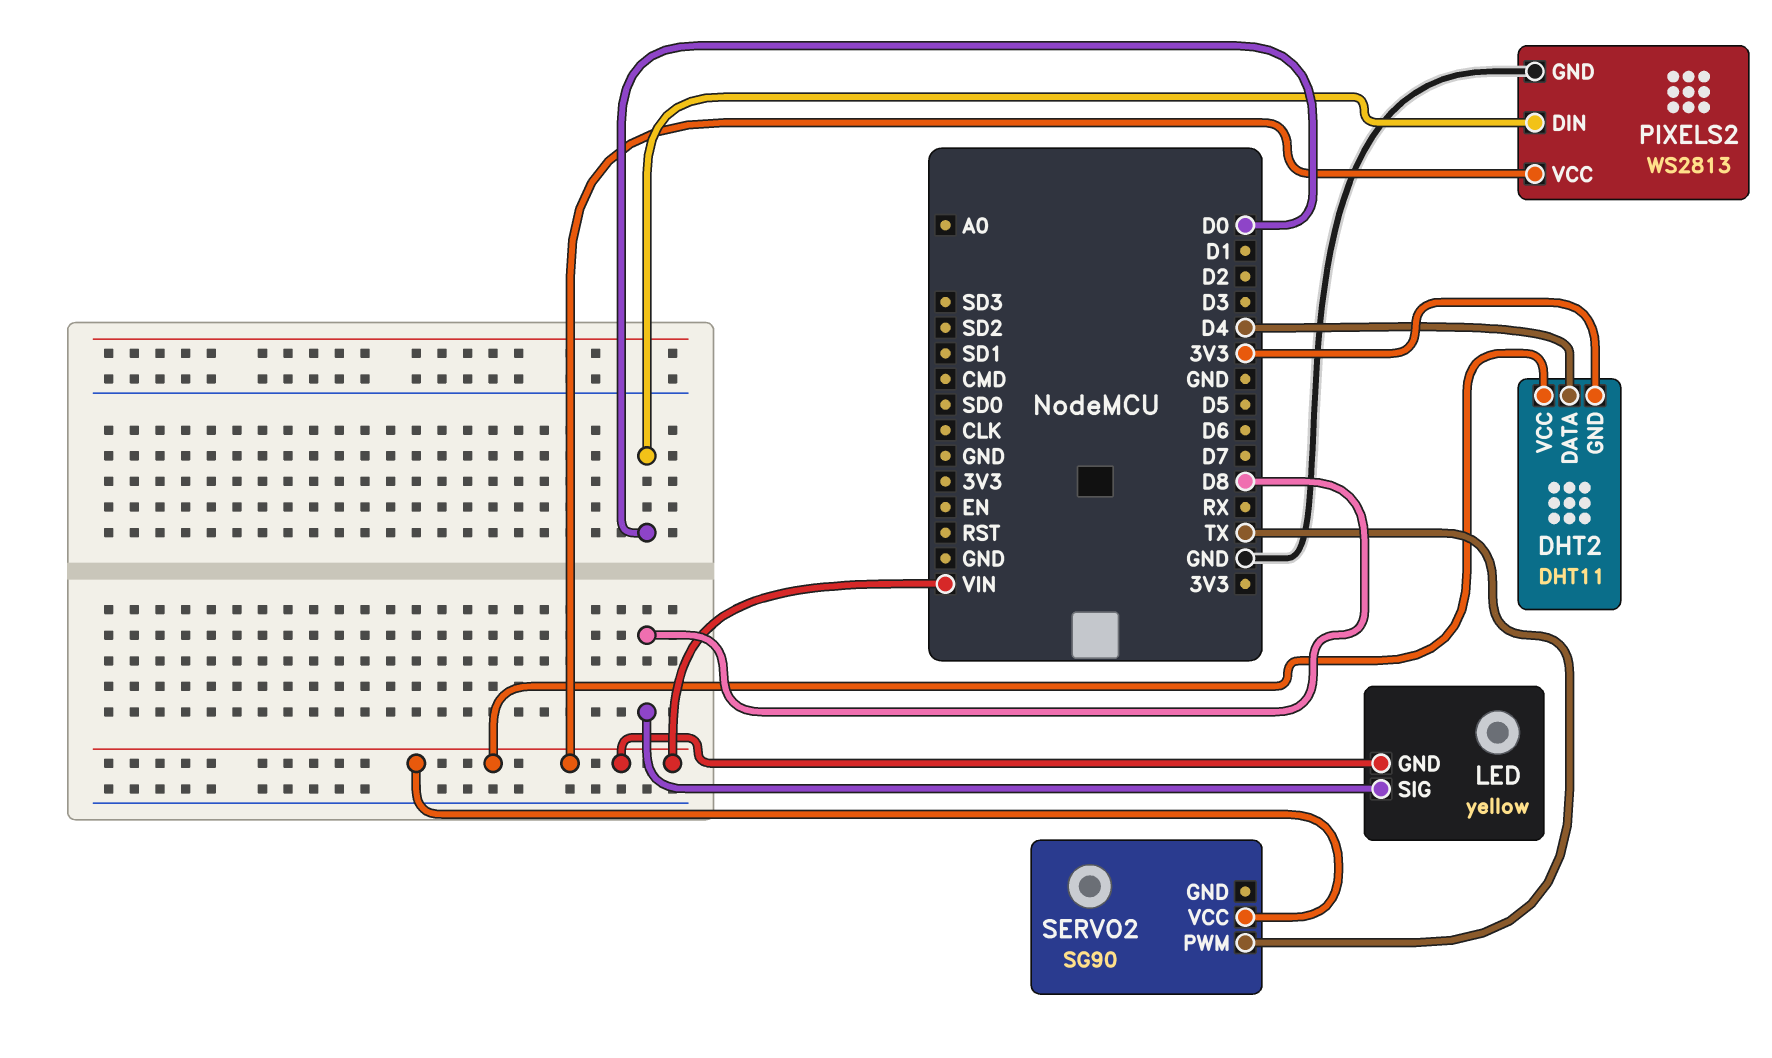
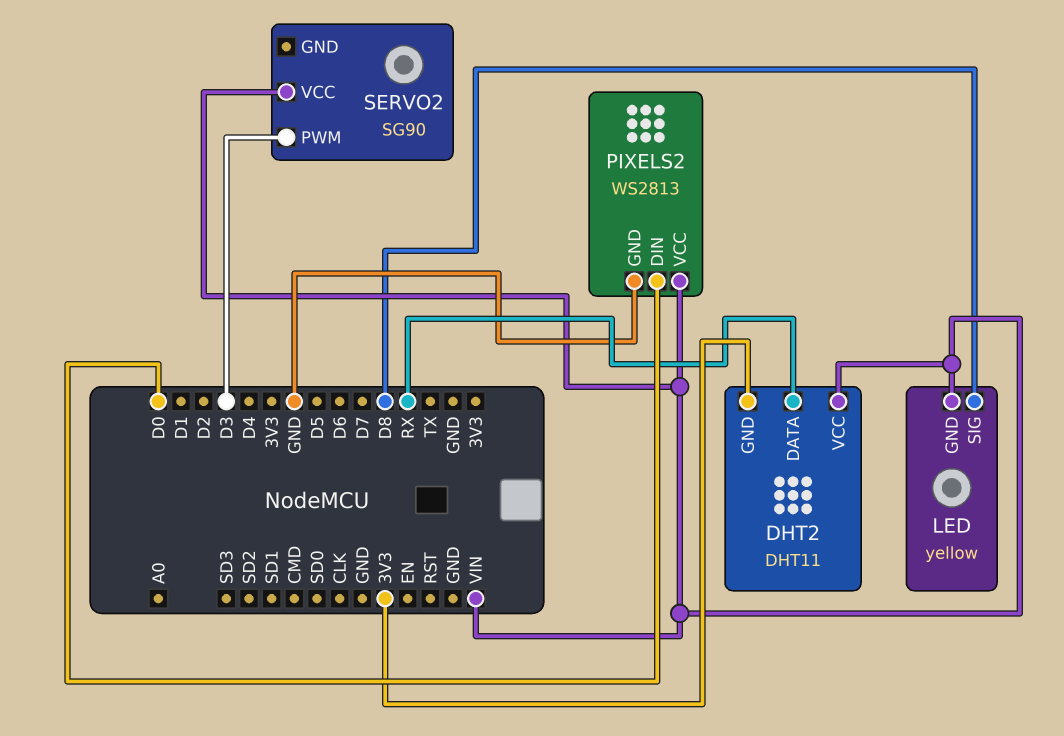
DHT2 pin DATA: D4 -> RX
SERVO2 pin PWM: TX -> D3

